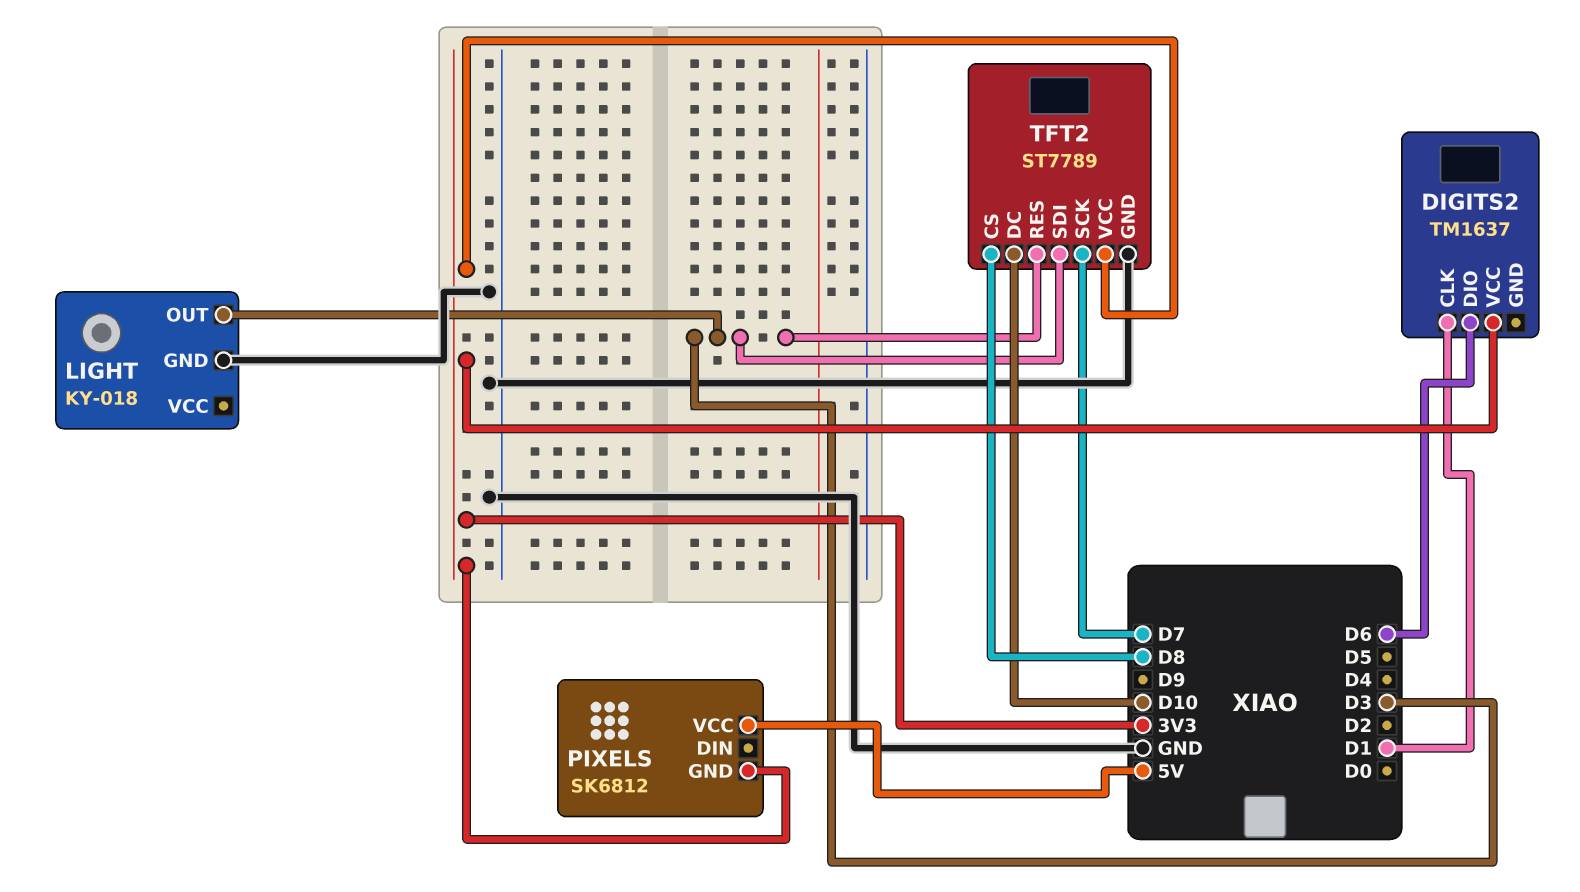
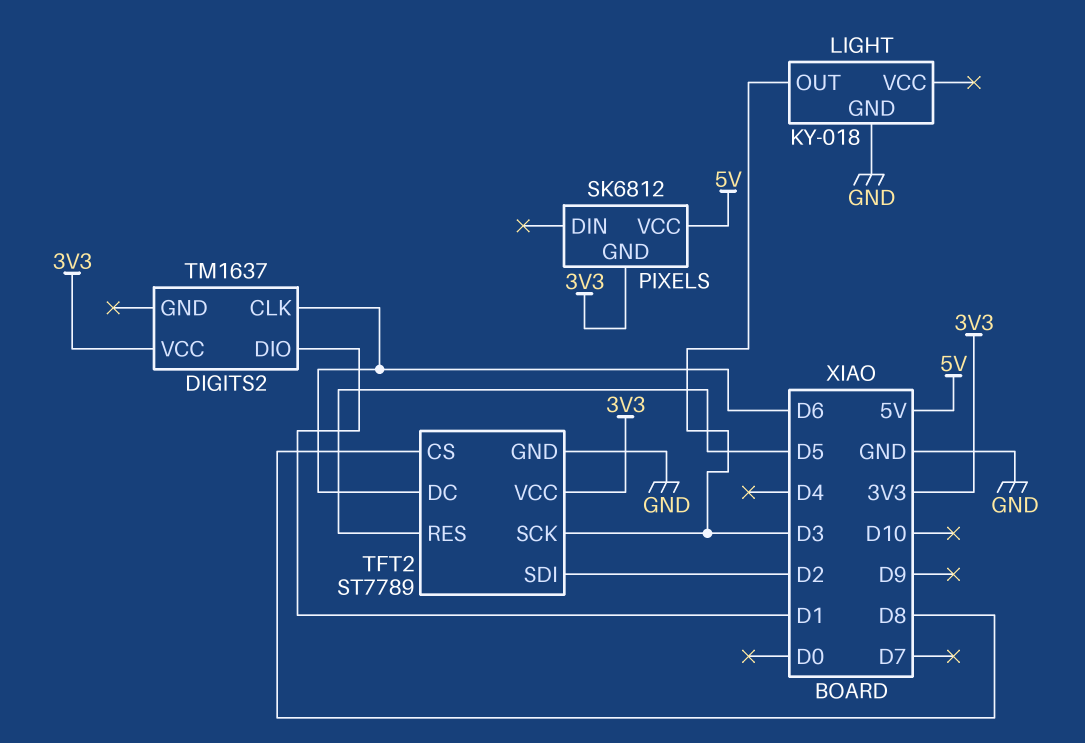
DIGITS2 pin CLK: D1 -> D6
DIGITS2 pin DIO: D6 -> D1
TFT2 pin DC: D10 -> D6
TFT2 pin RES: D3 -> D5
TFT2 pin SCK: D7 -> D3
TFT2 pin SDI: D3 -> D2

